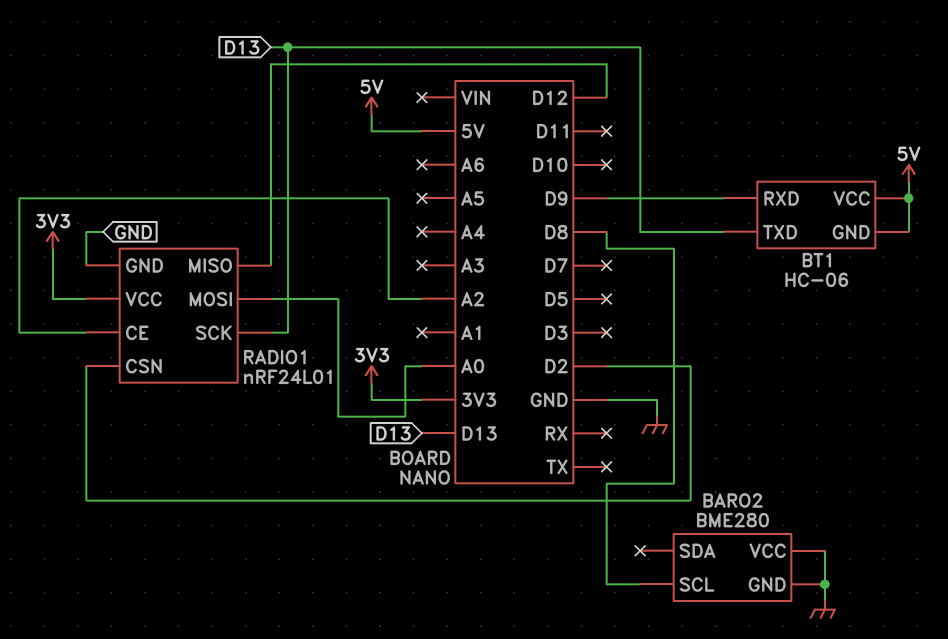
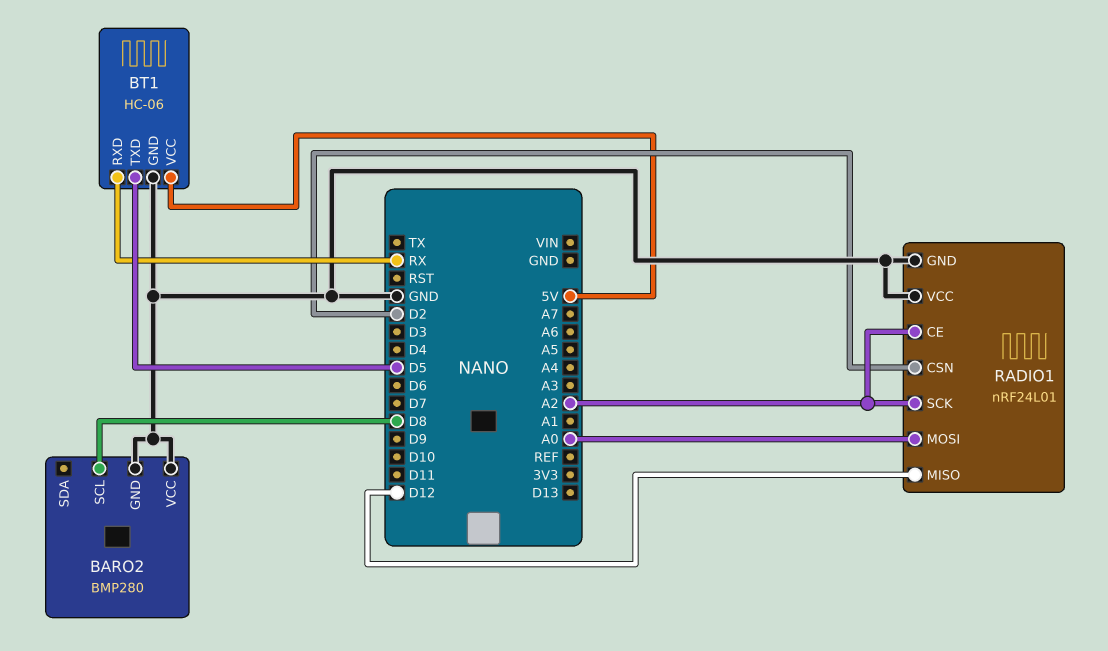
BARO2: BME280 -> BMP280
BT1 pin GND: 5V -> GND
BT1 pin RXD: D9 -> RX
BT1 pin TXD: D13 -> D5
RADIO1 pin SCK: D13 -> A2
RADIO1 pin VCC: 3V3 -> GND

